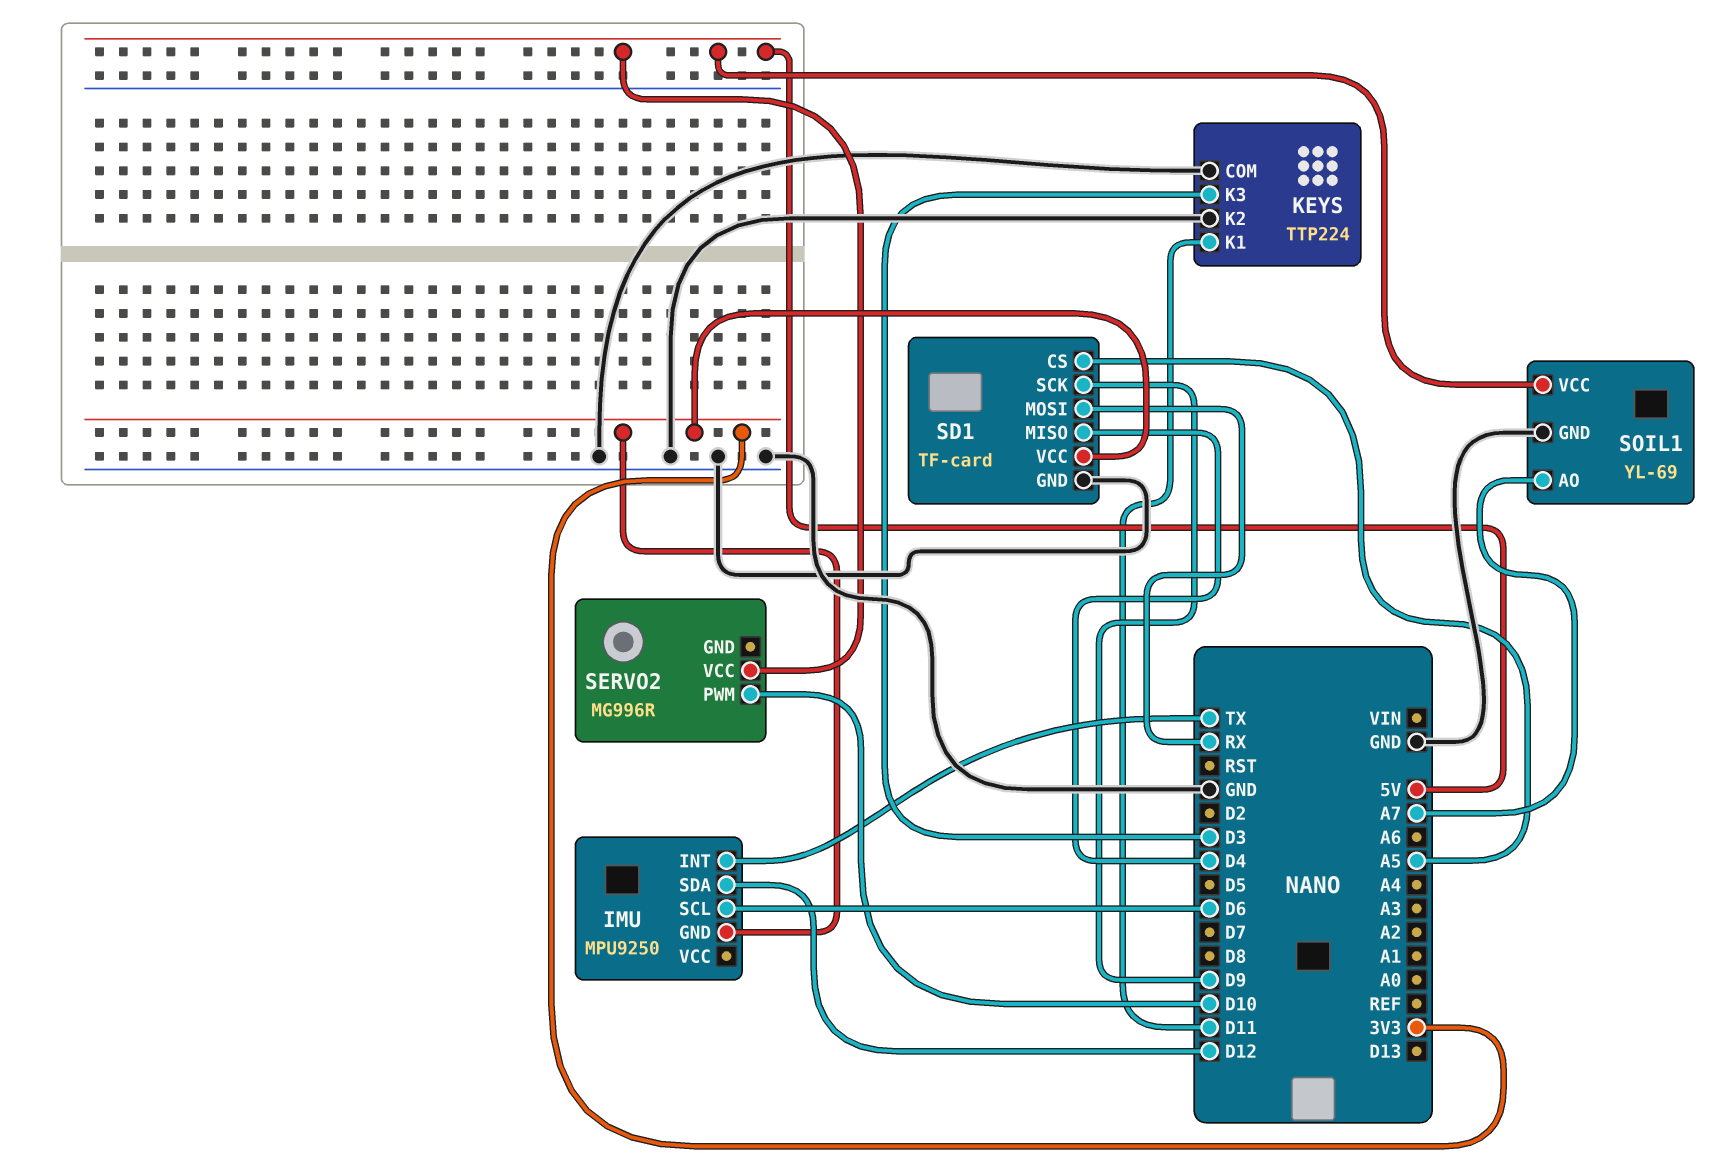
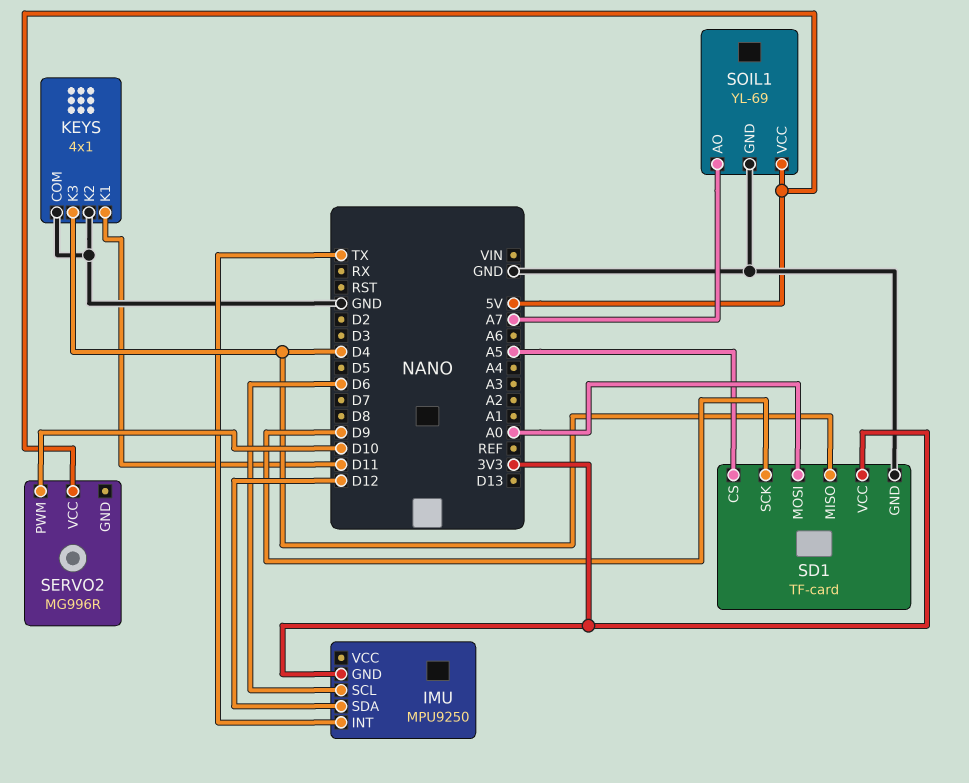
KEYS: TTP224 -> 4x1
KEYS pin K3: D3 -> D4
SD1 pin MOSI: RX -> A0

